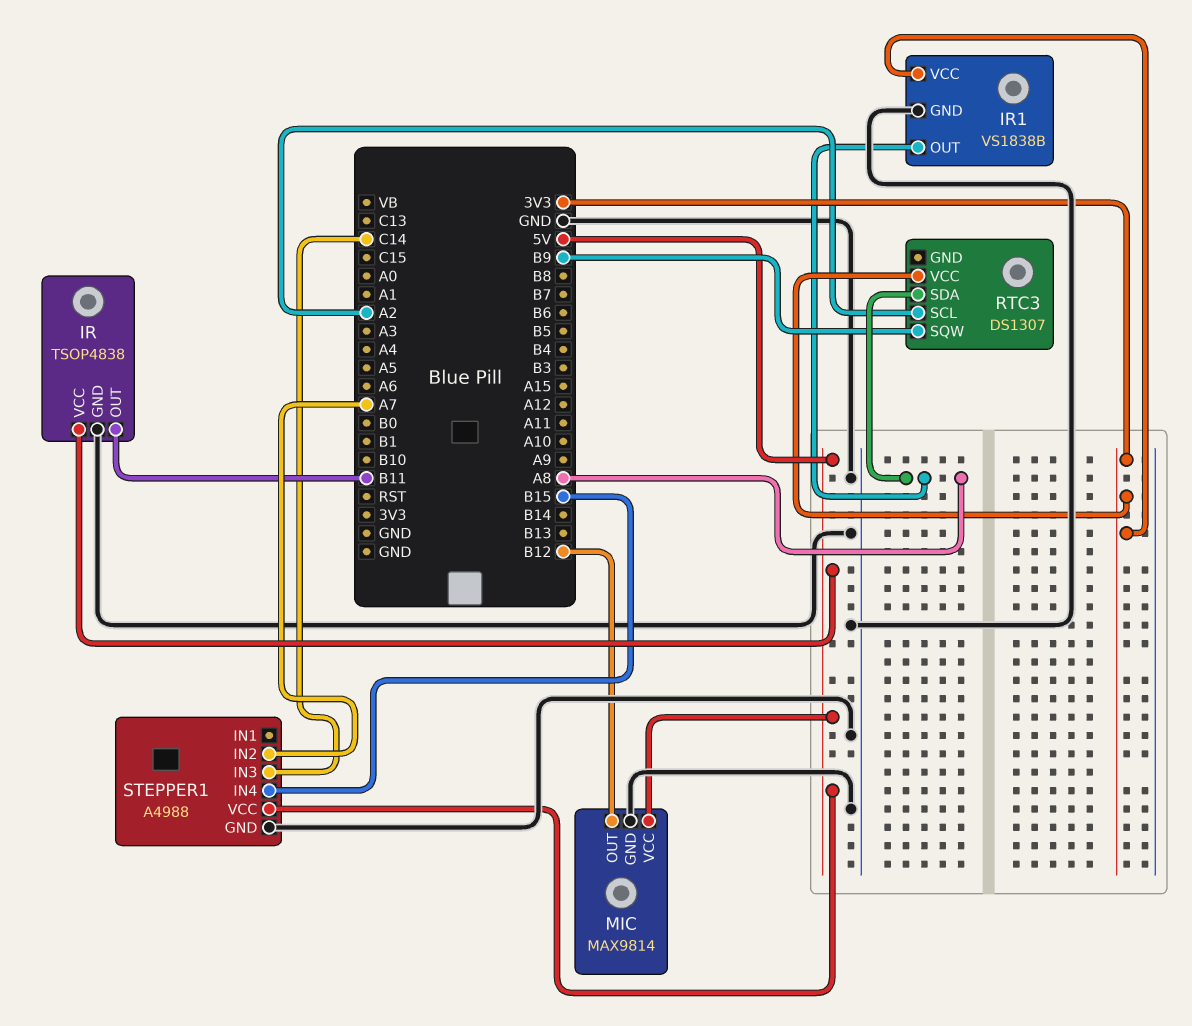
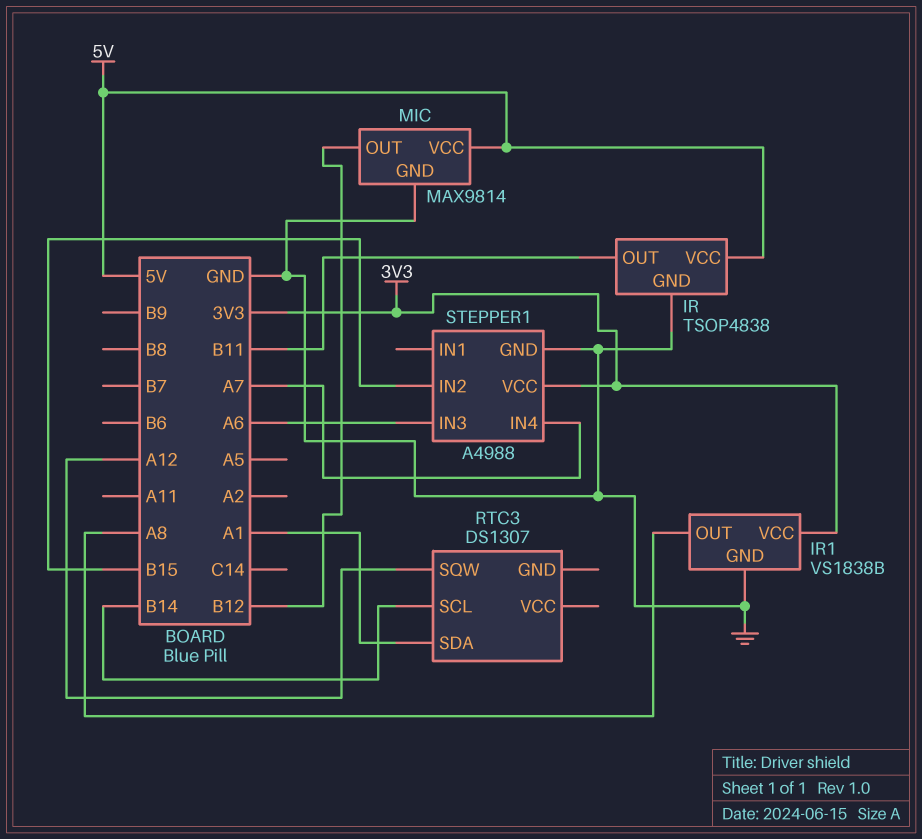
RTC3 pin SCL: A2 -> B14
RTC3 pin SDA: A8 -> A1
RTC3 pin SQW: B9 -> A12
RTC3 pin VCC: 3V3 -> none
STEPPER1 pin IN2: A7 -> B15
STEPPER1 pin IN3: C14 -> A6
STEPPER1 pin IN4: B15 -> A7
STEPPER1 pin VCC: 5V -> 3V3

